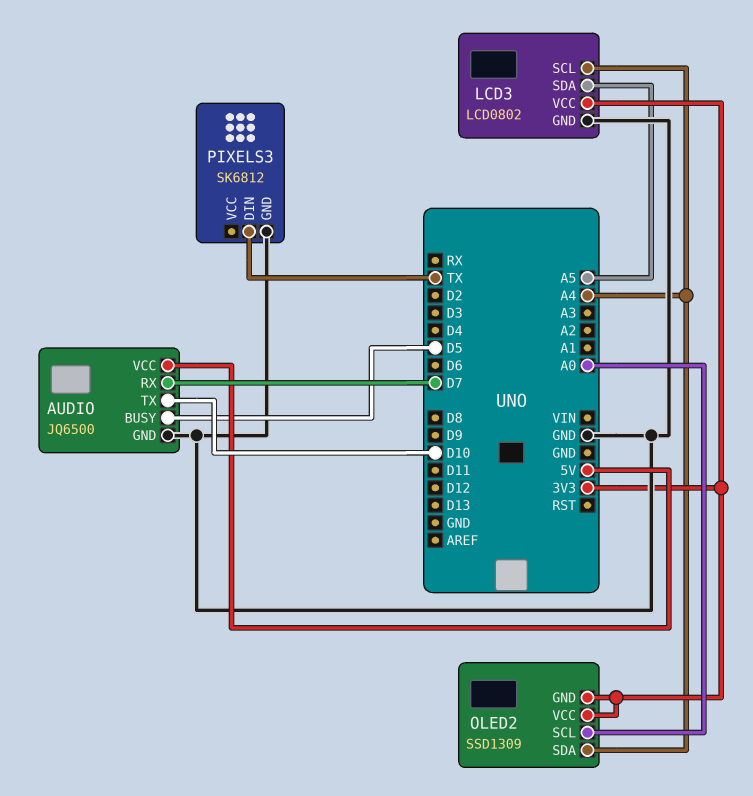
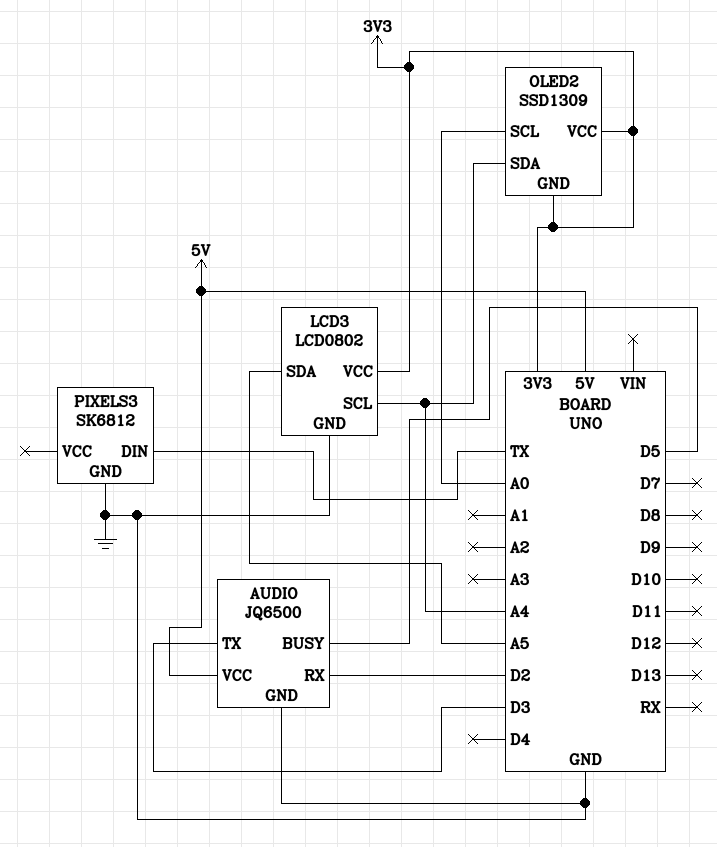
AUDIO pin RX: D7 -> D2
AUDIO pin TX: D10 -> D3

